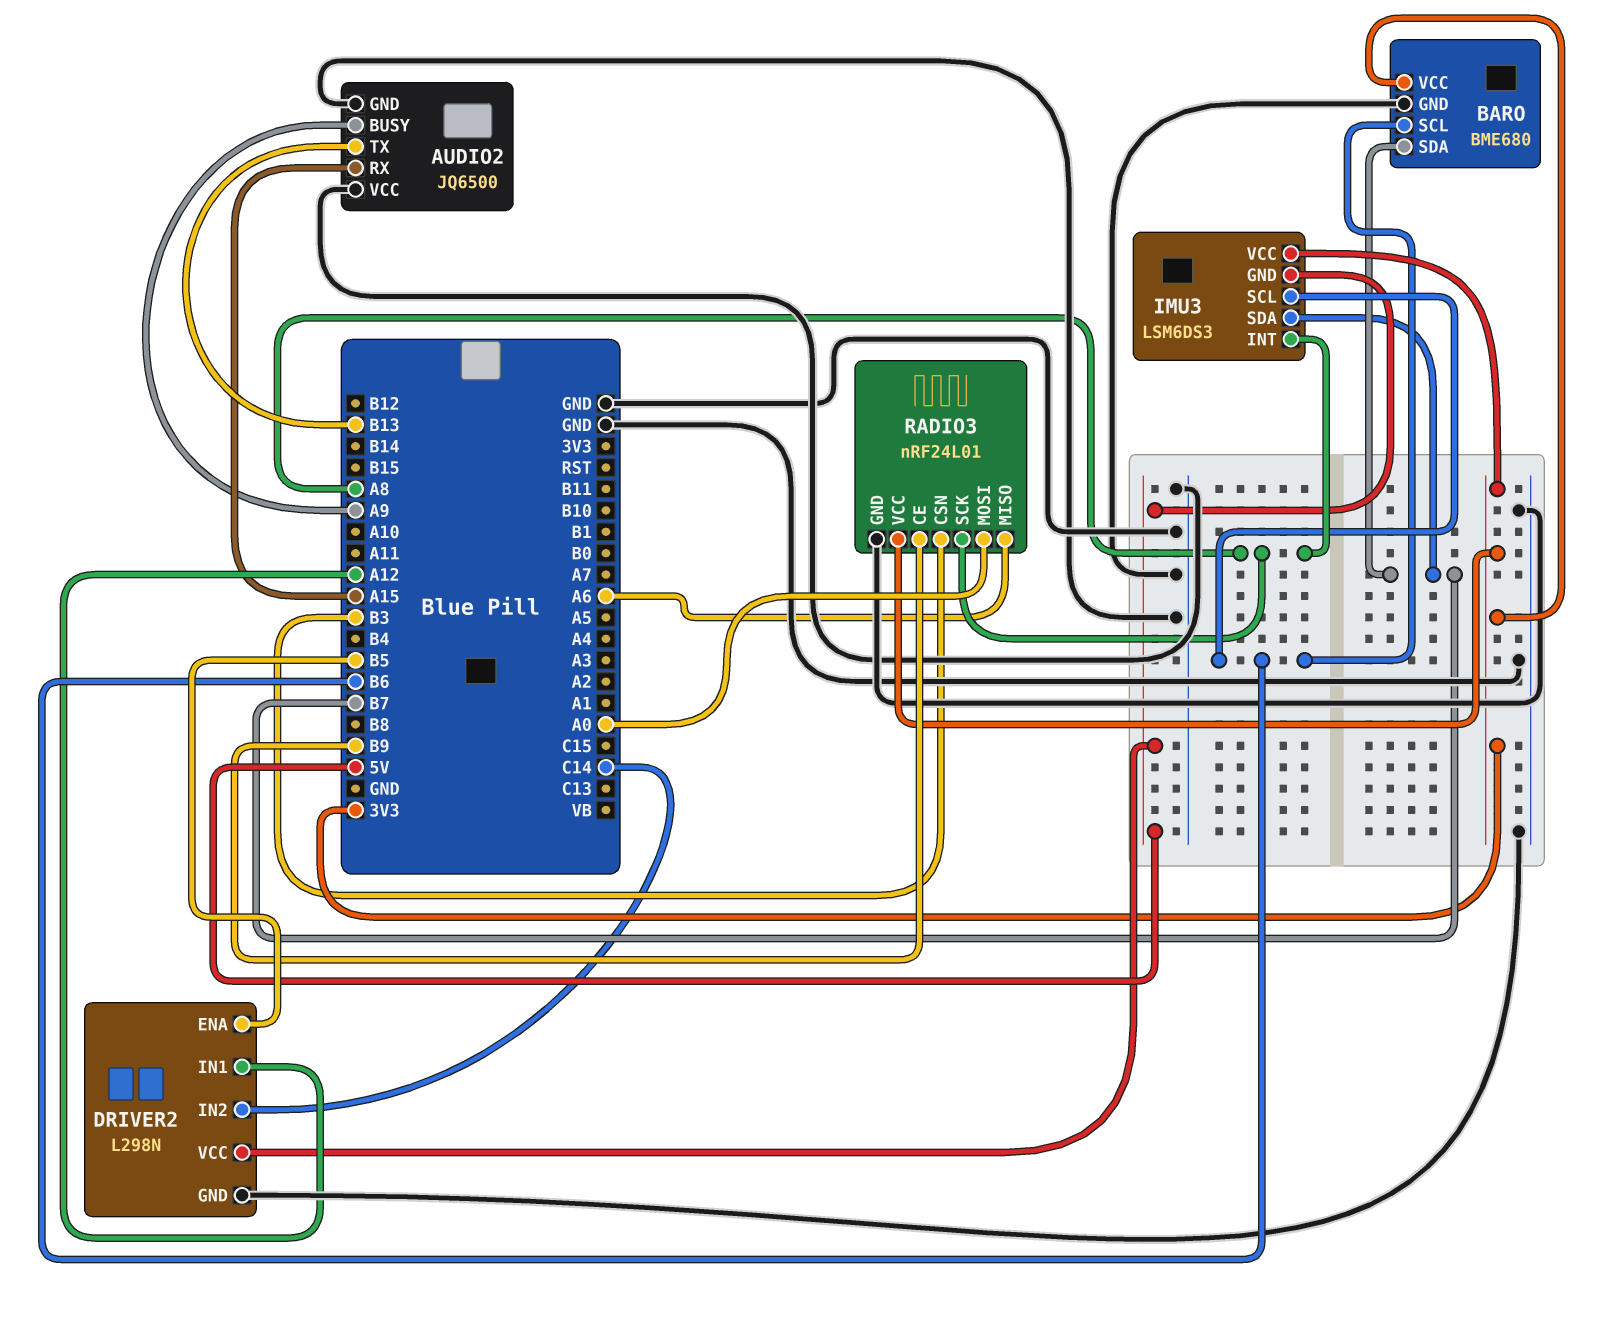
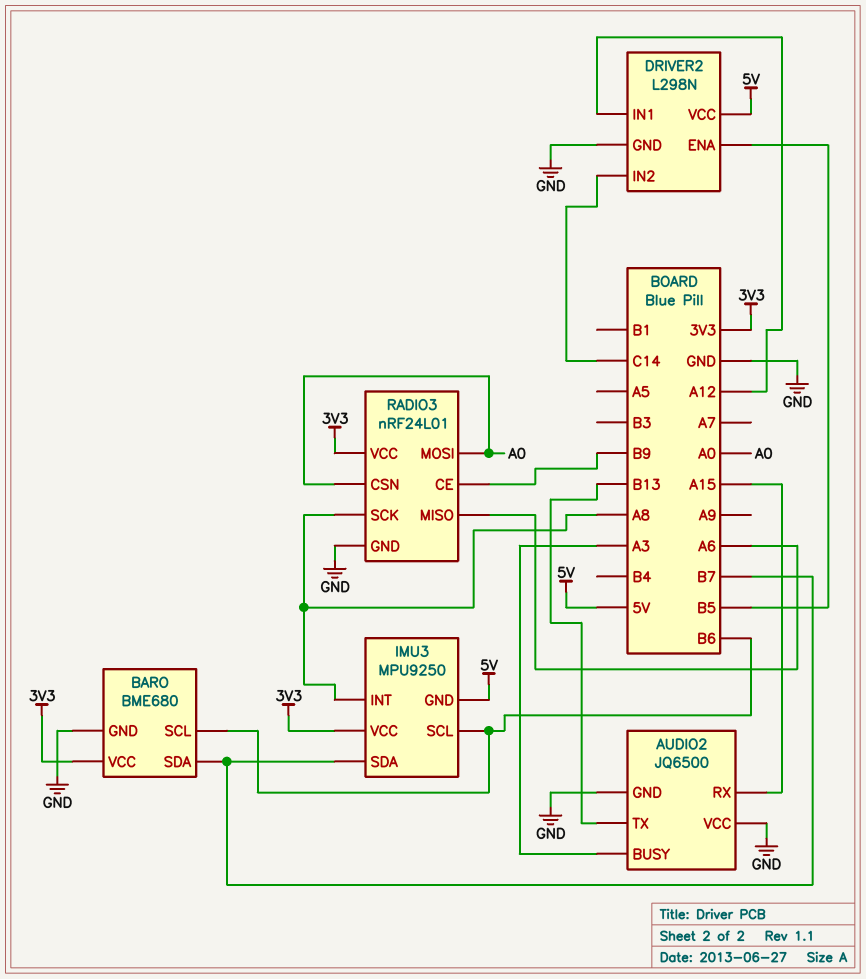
AUDIO2 pin BUSY: A9 -> A3
IMU3: LSM6DS3 -> MPU9250
RADIO3 pin CSN: B3 -> A0

